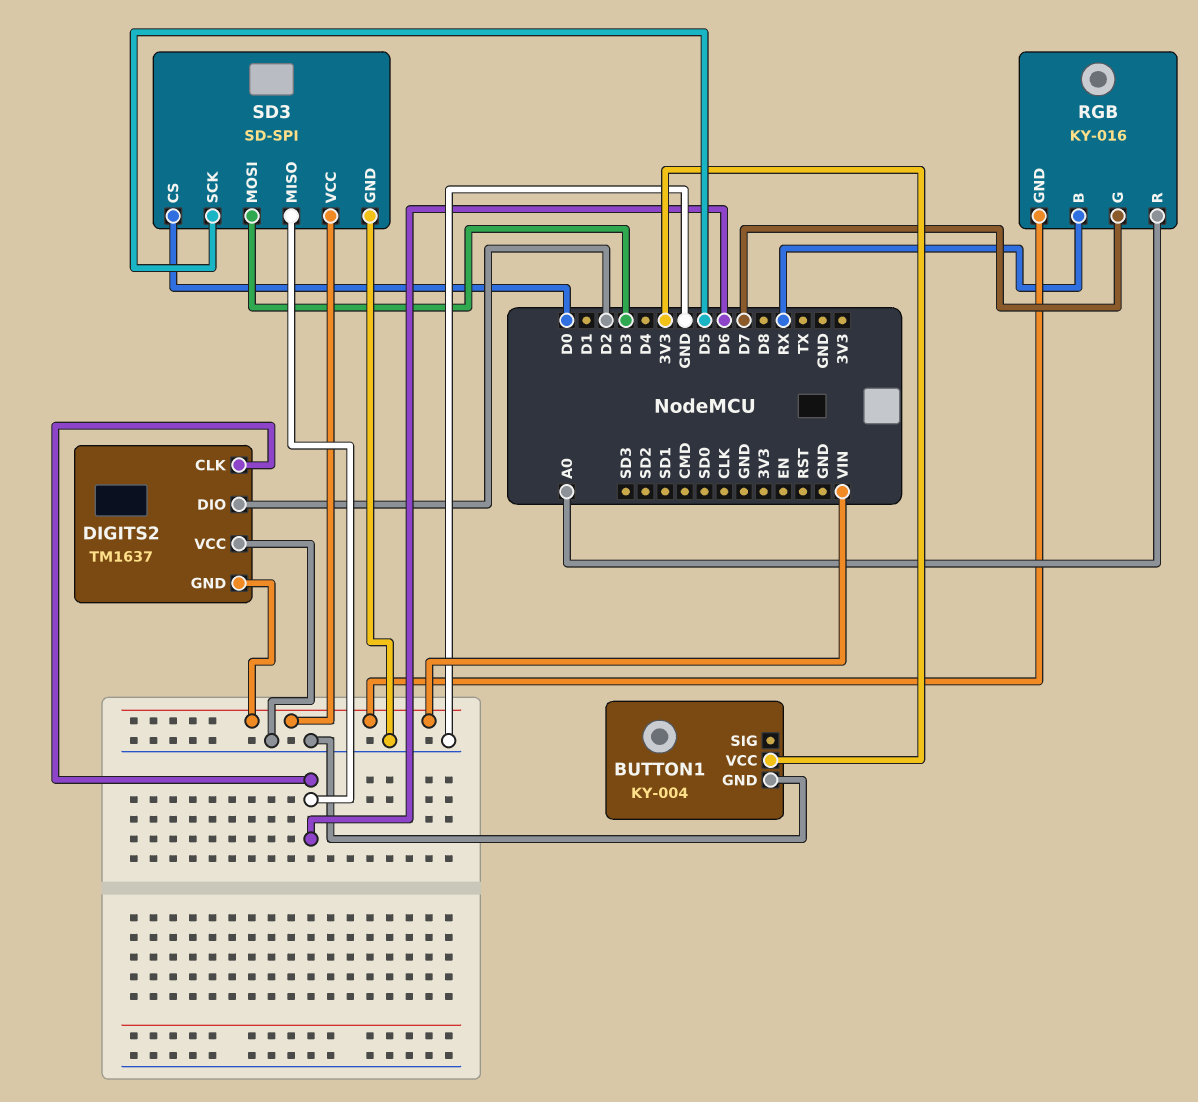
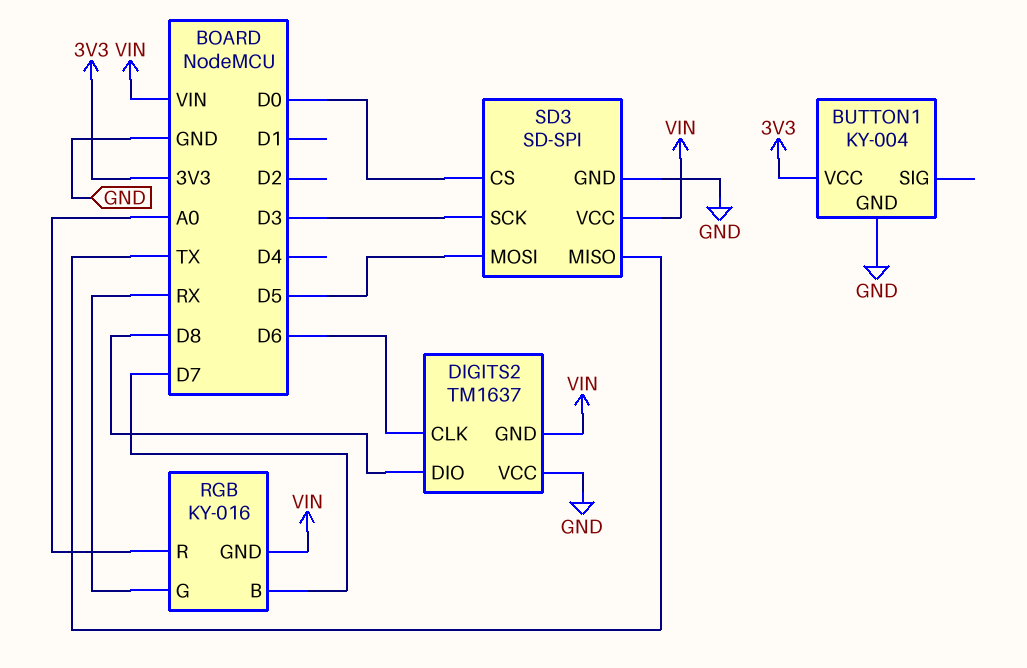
DIGITS2 pin DIO: D2 -> D8
RGB pin B: RX -> D7
RGB pin G: D7 -> RX
SD3 pin MISO: D6 -> TX
SD3 pin MOSI: D3 -> D5
SD3 pin SCK: D5 -> D3

